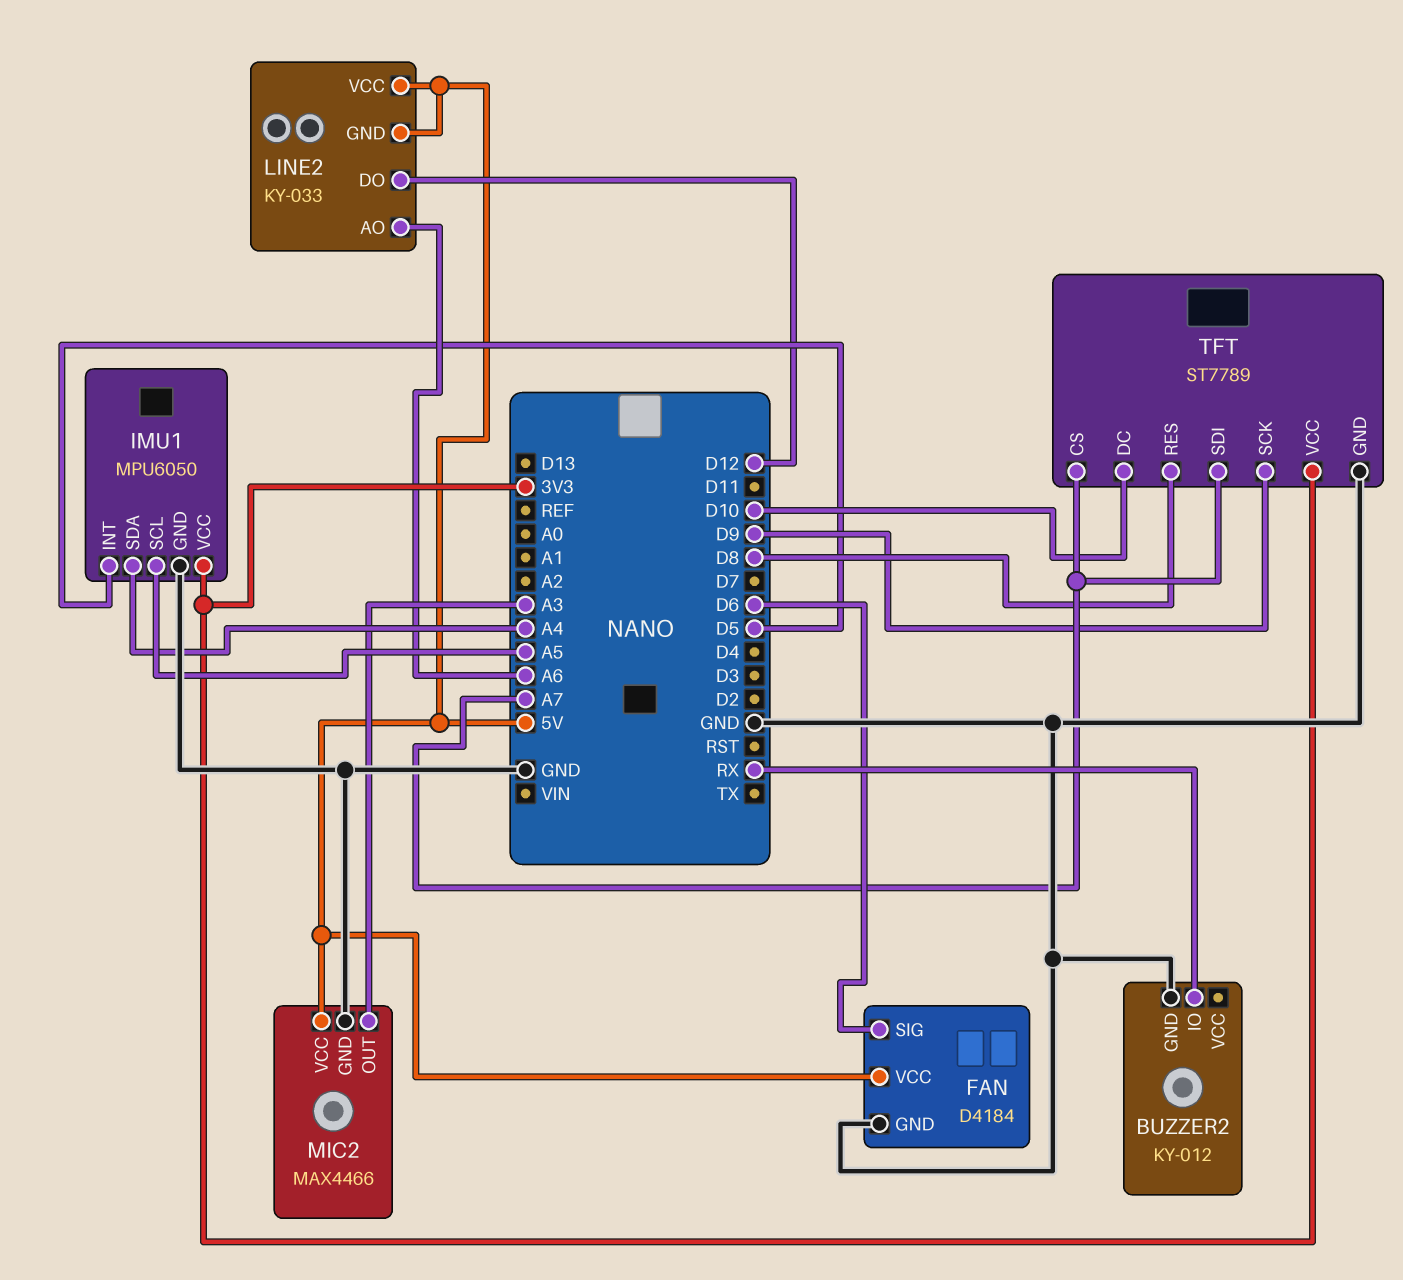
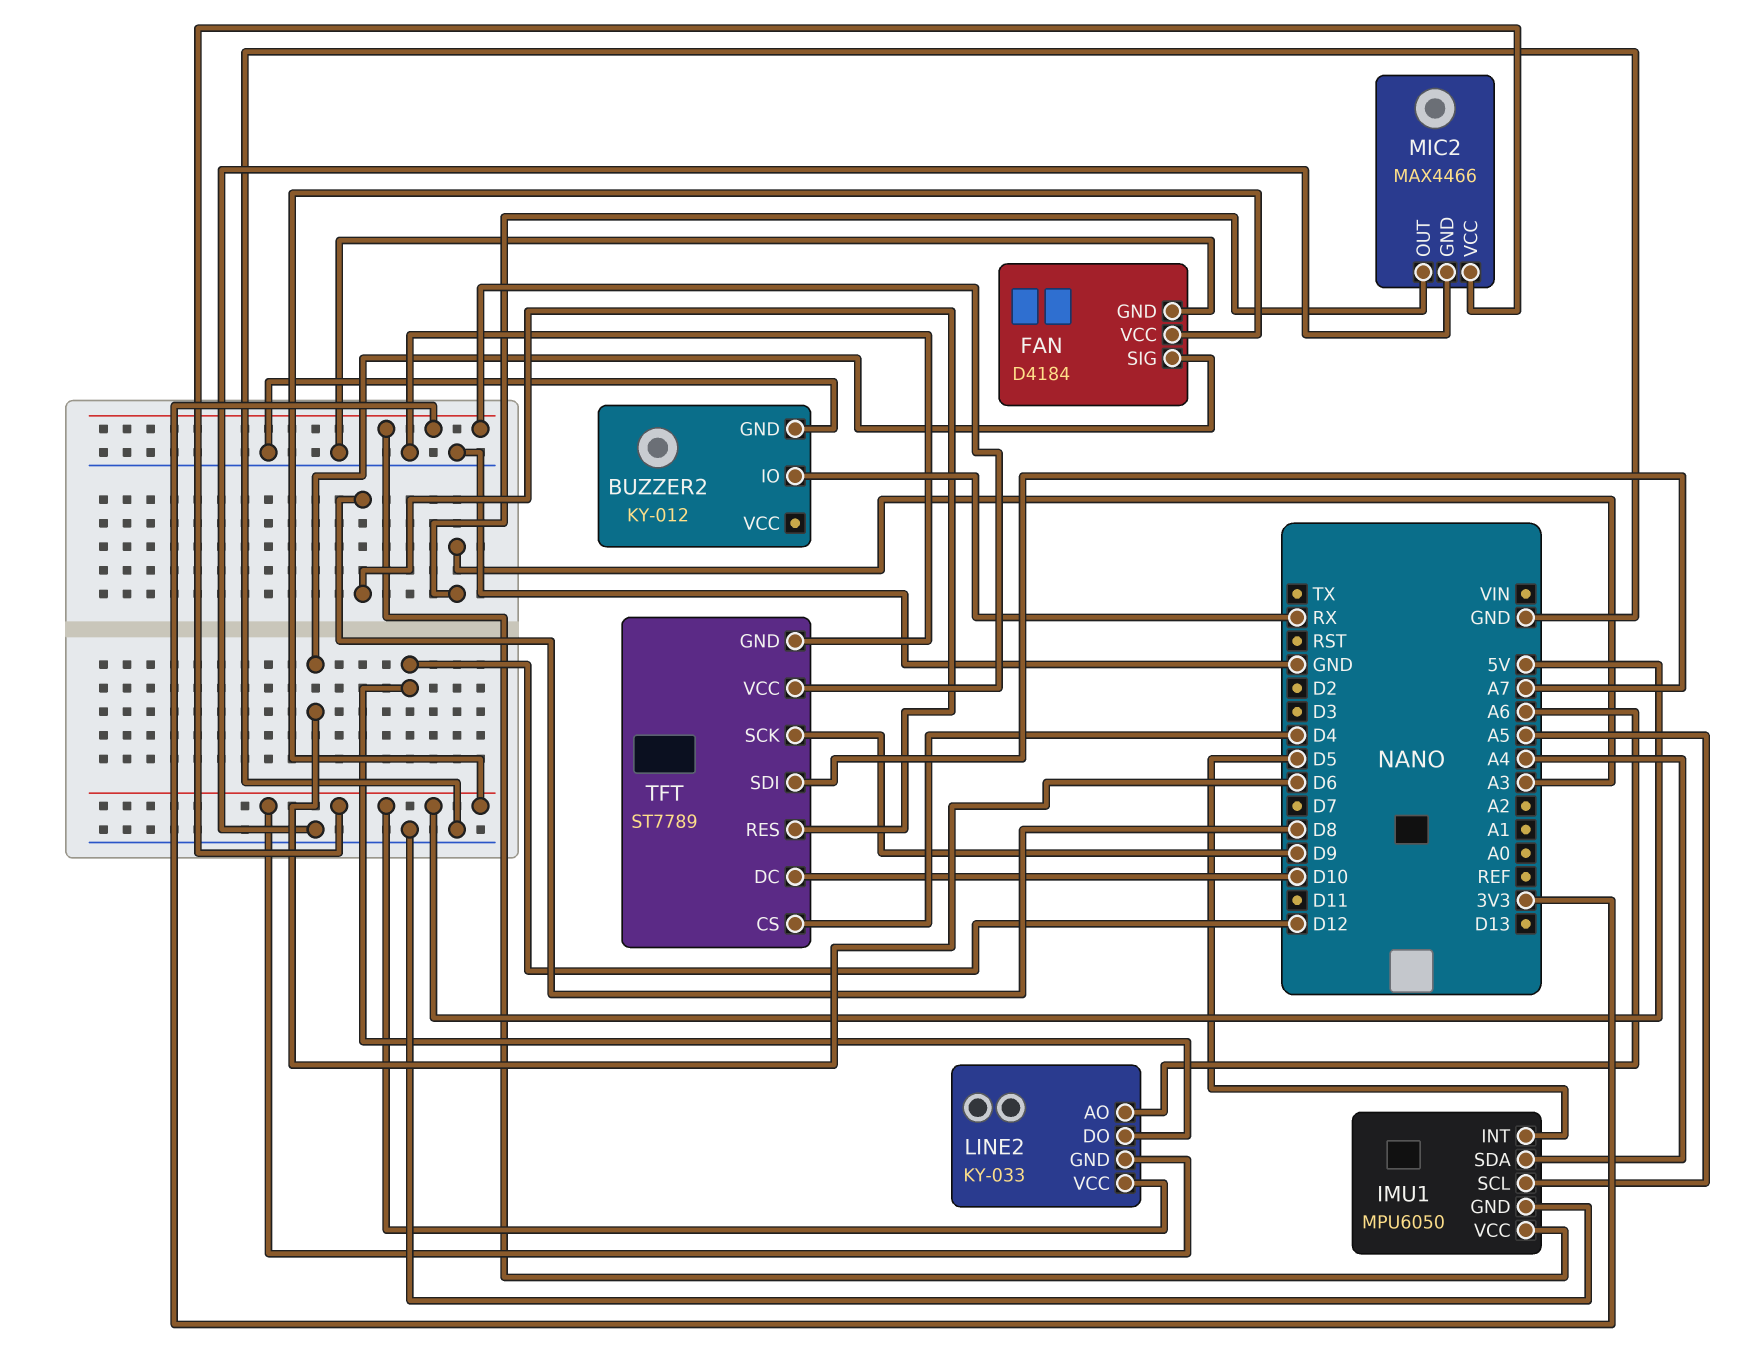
TFT pin CS: A7 -> D4

